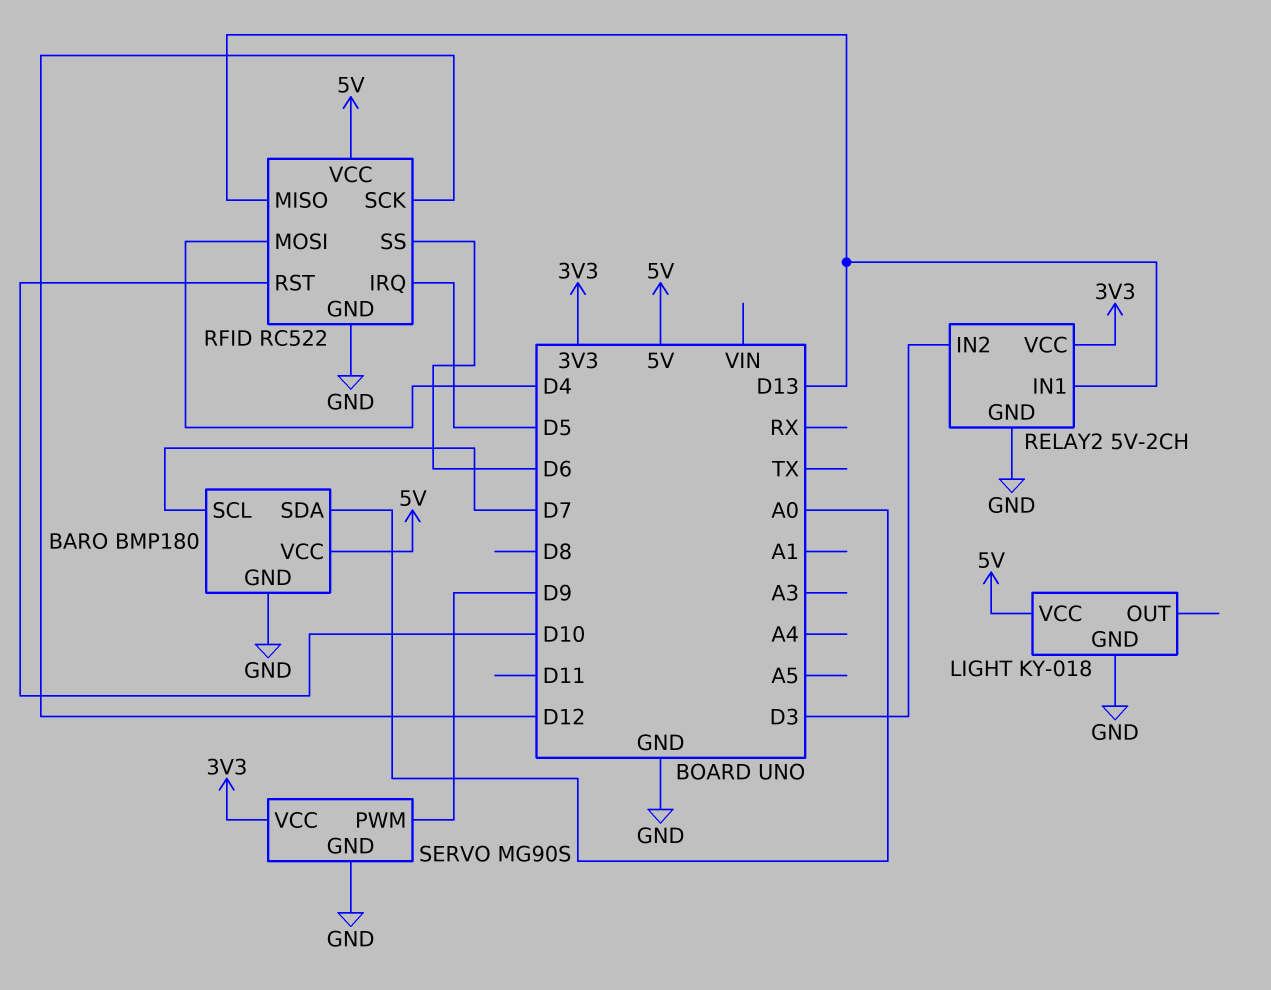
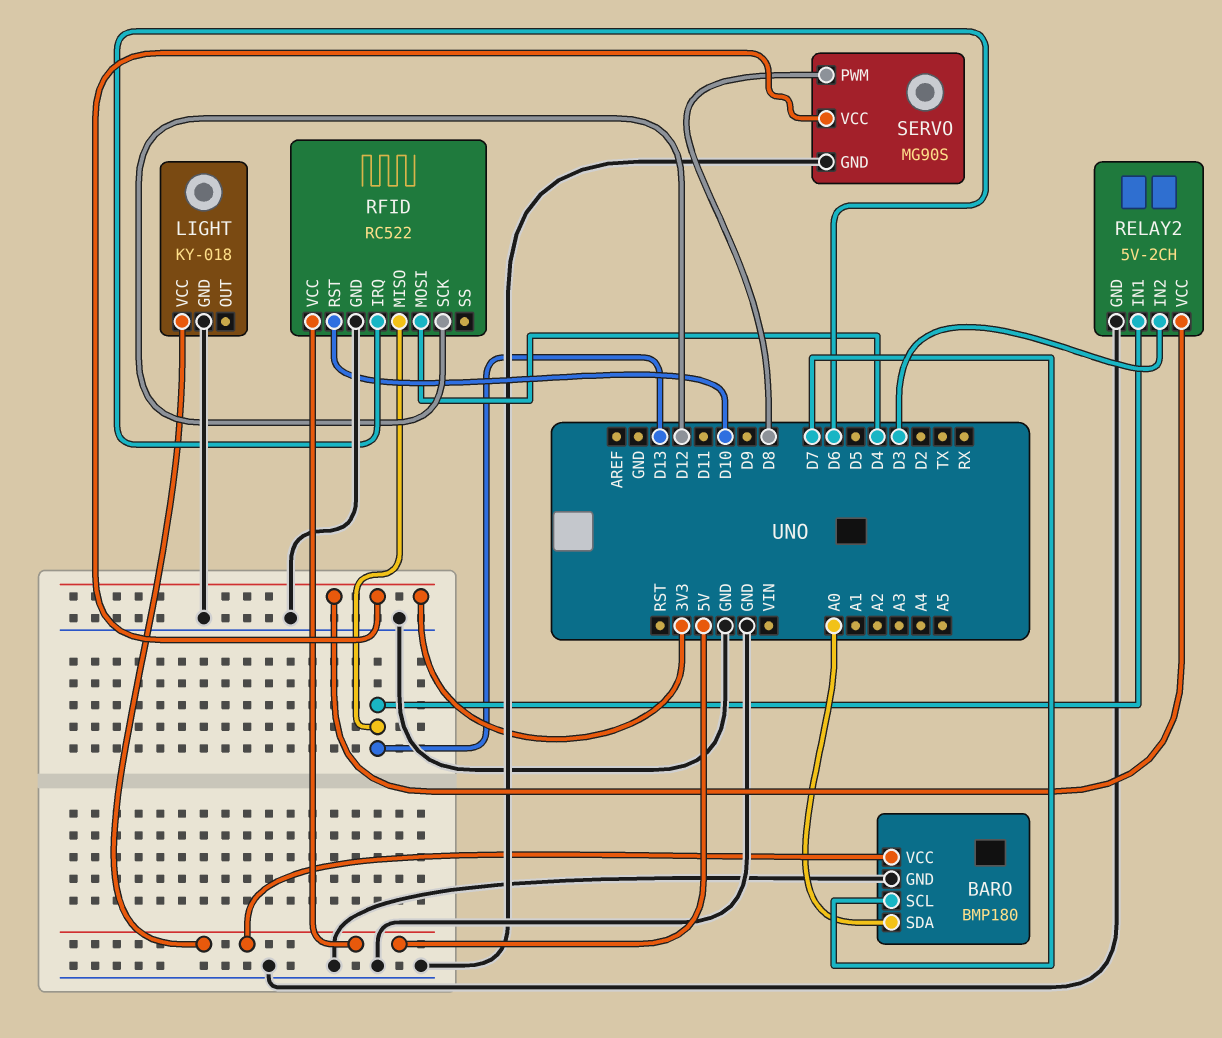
RFID pin IRQ: D5 -> D6
RFID pin SS: D6 -> none
SERVO pin PWM: D9 -> D8

